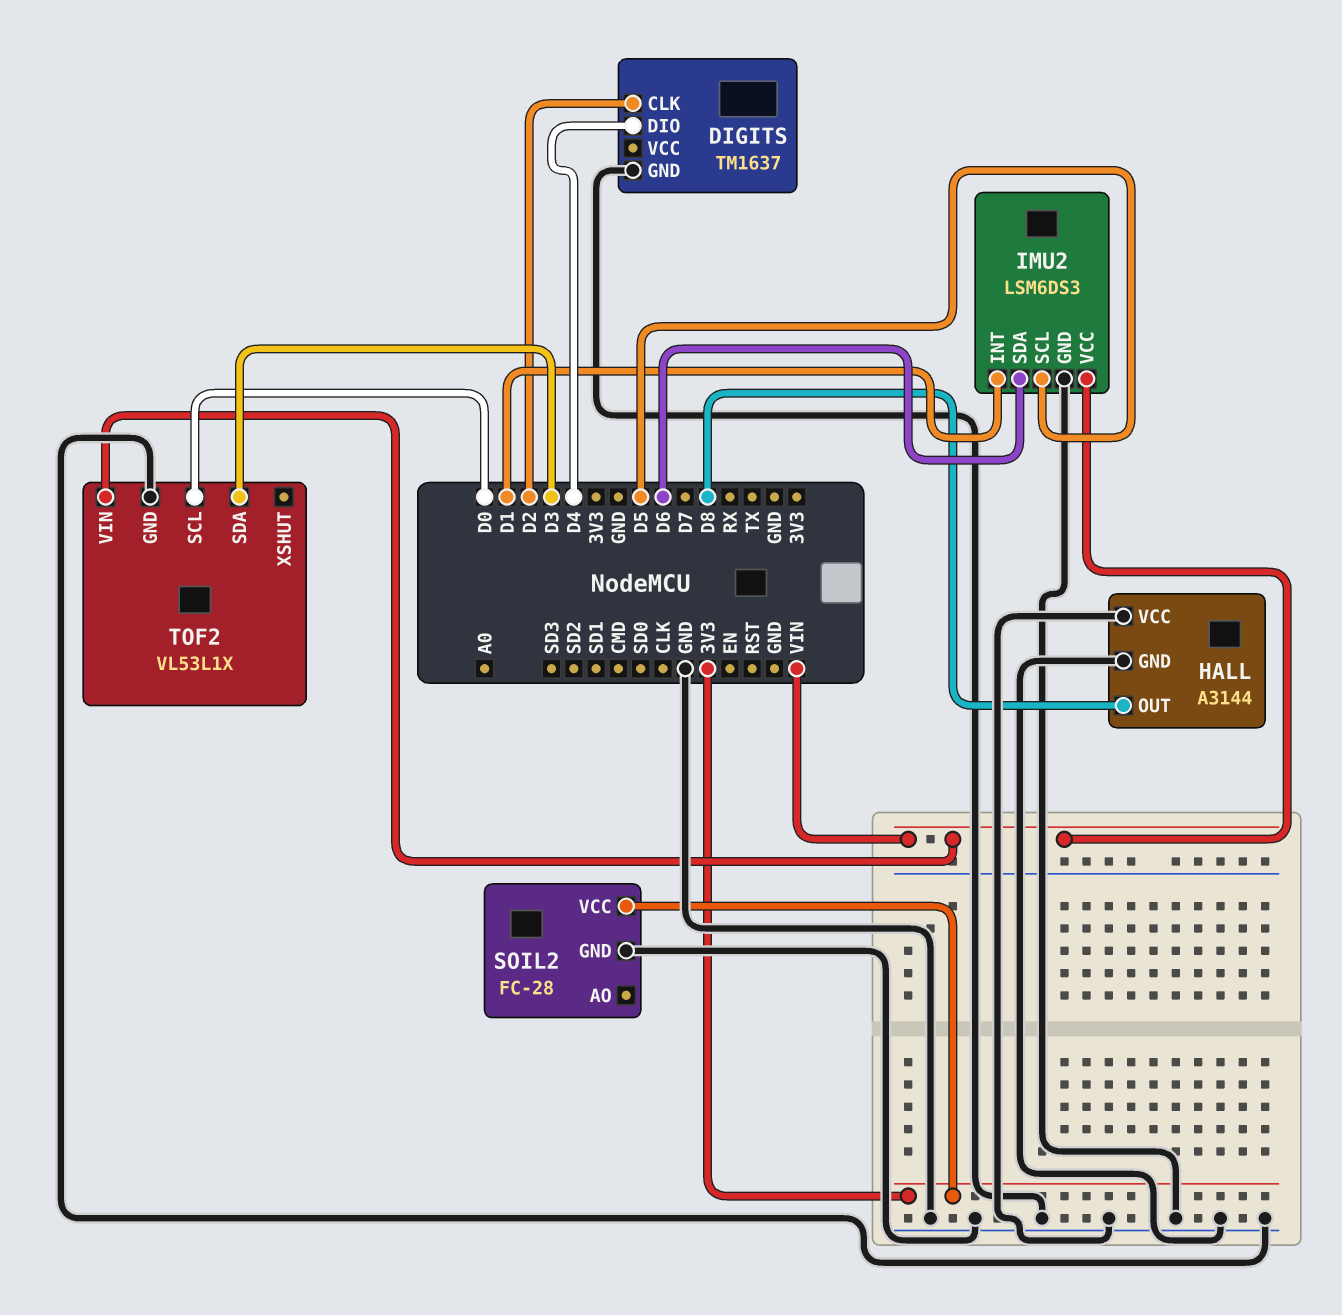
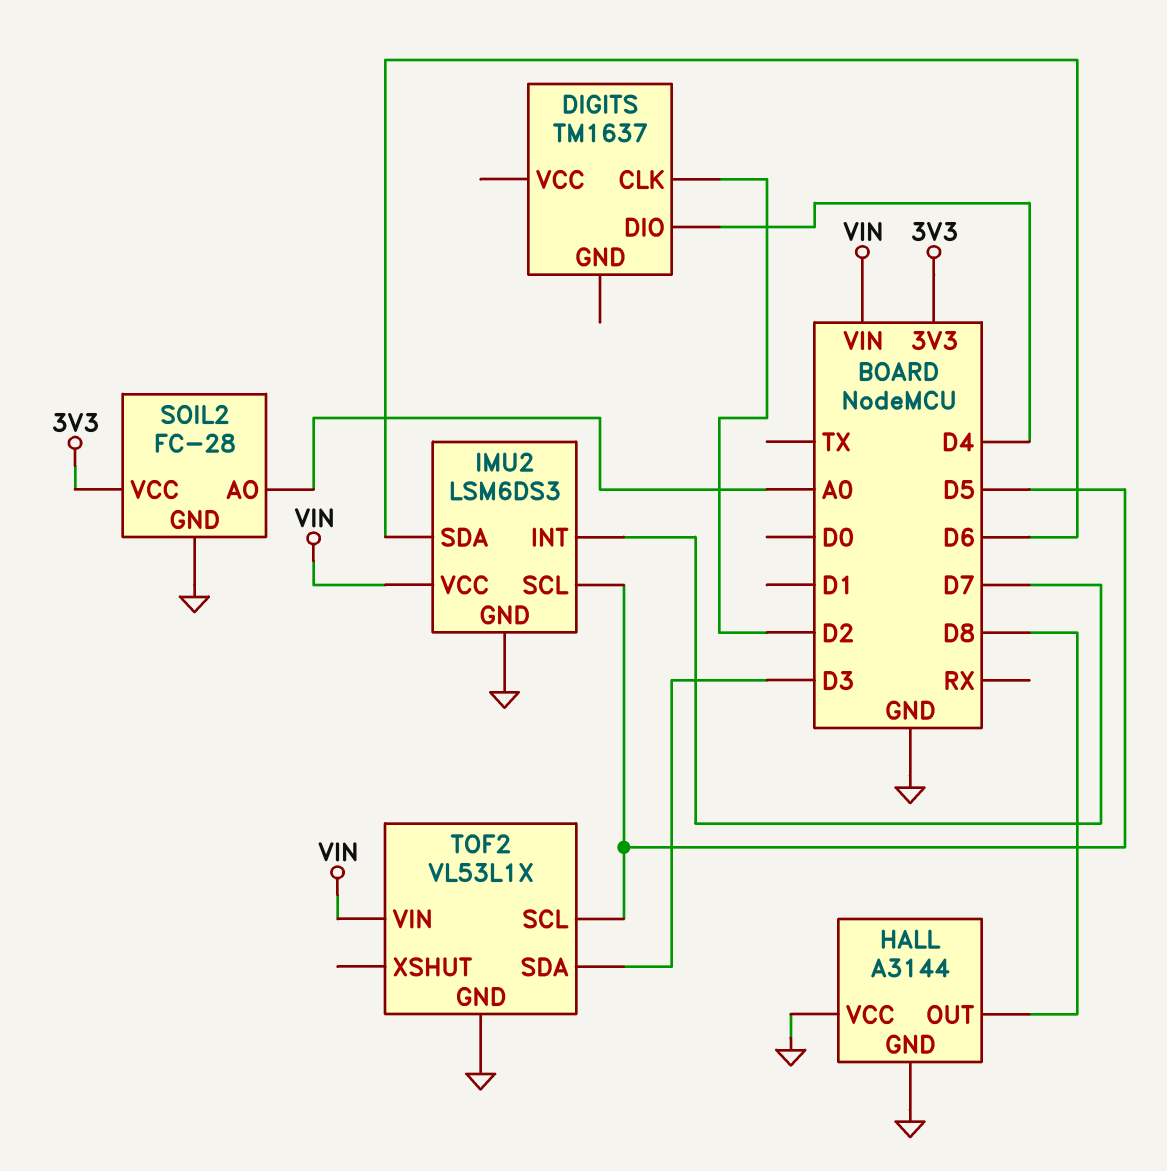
DIGITS pin GND: GND -> none
IMU2 pin INT: D1 -> D7
SOIL2 pin AO: none -> A0
TOF2 pin SCL: D0 -> D5

